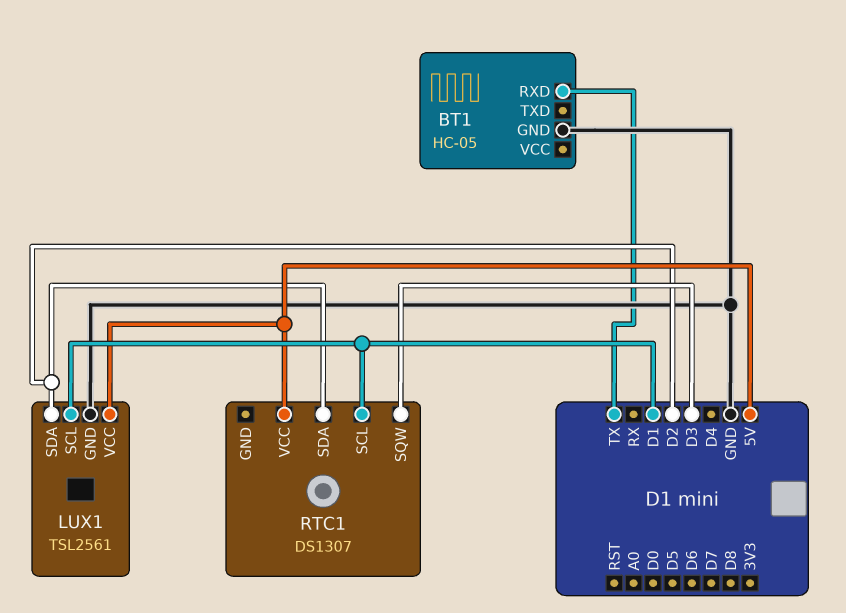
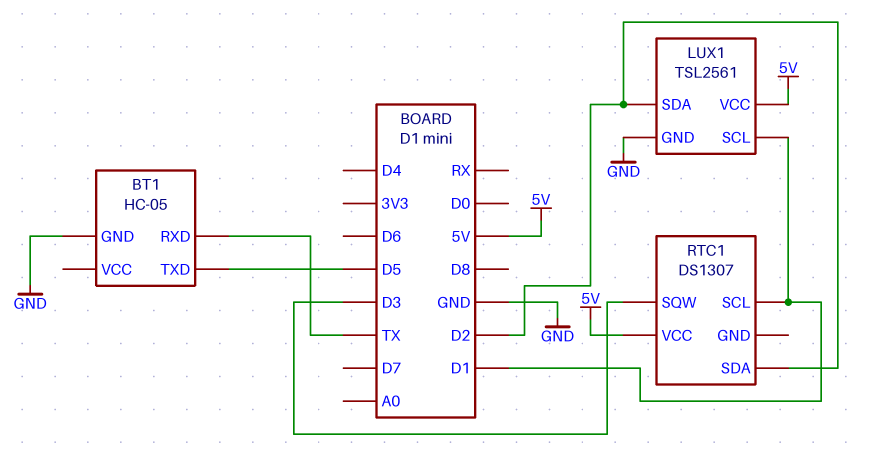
BT1 pin TXD: none -> D5

